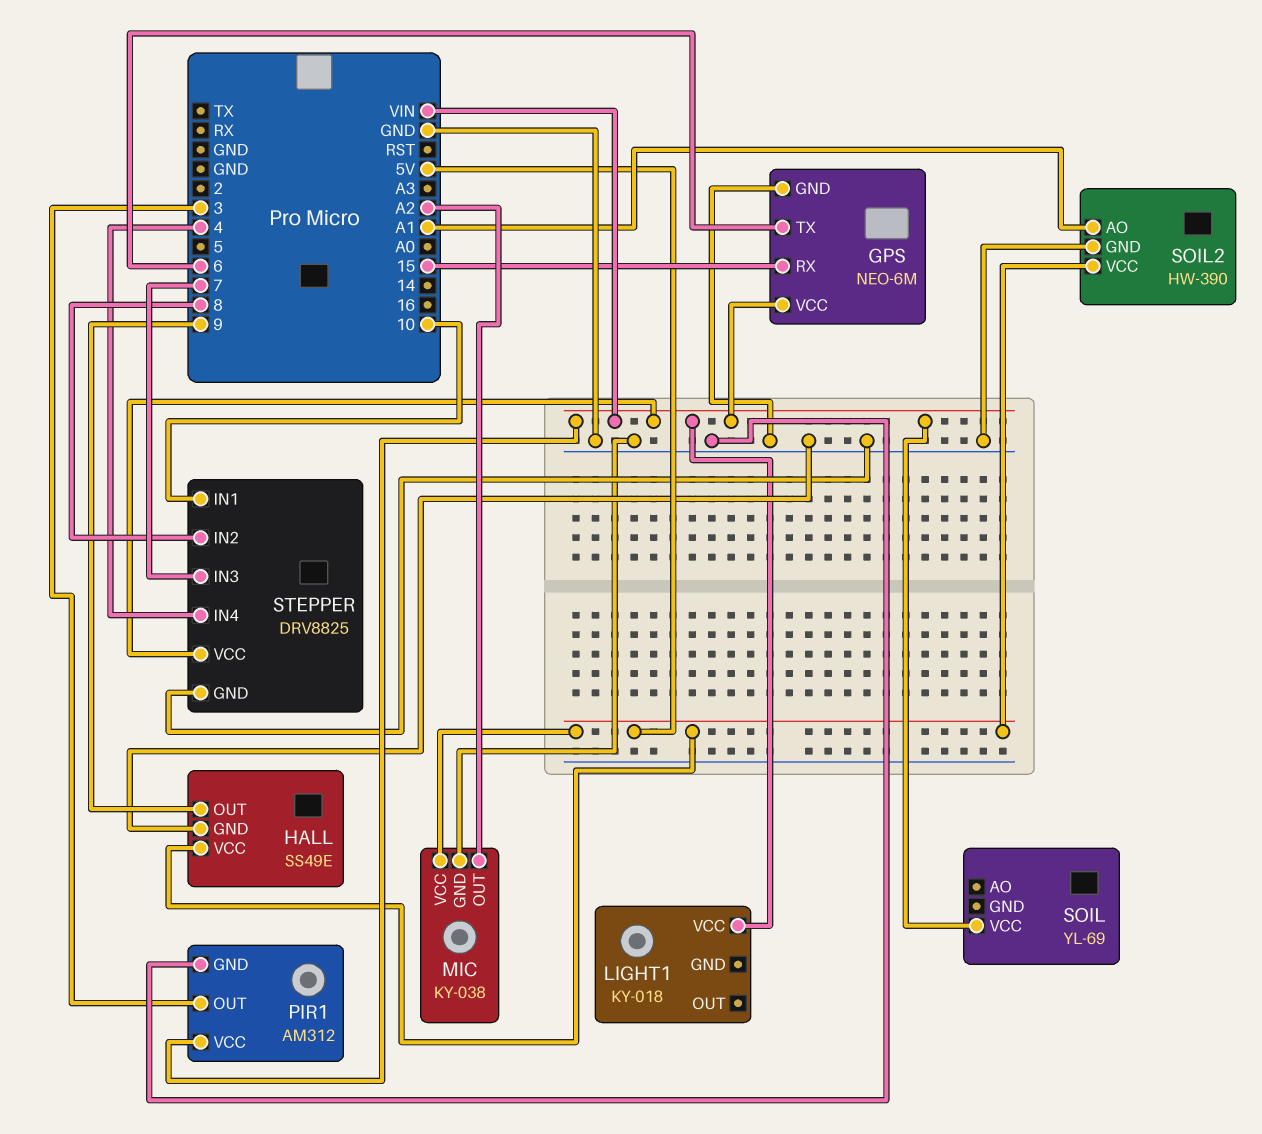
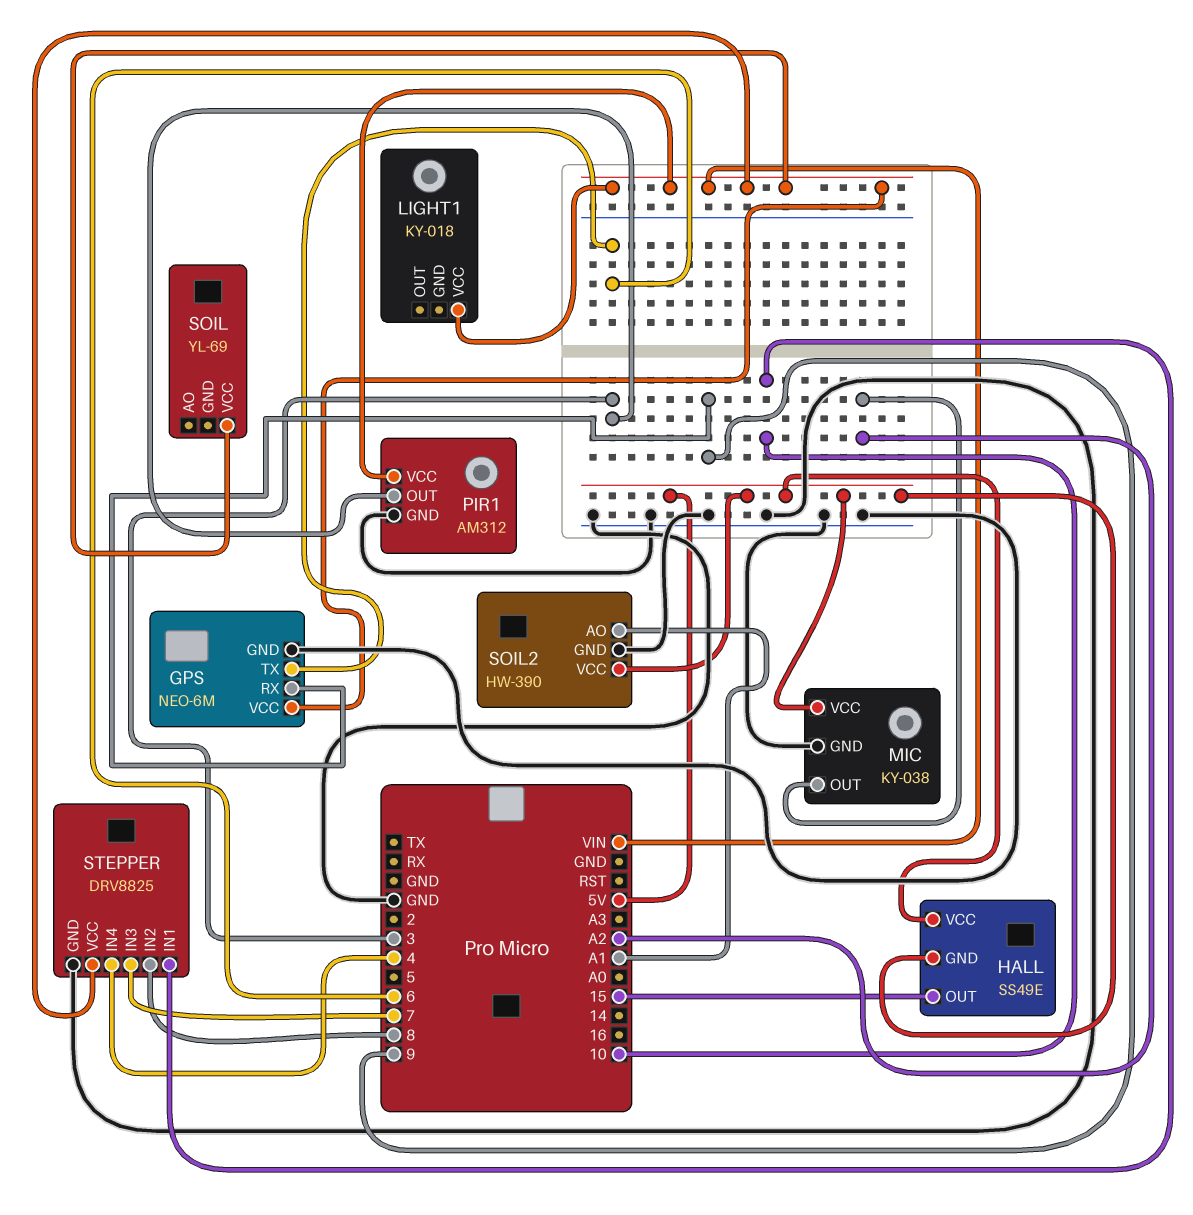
GPS pin RX: 15 -> 9
HALL pin GND: GND -> 5V
HALL pin OUT: 9 -> 15

